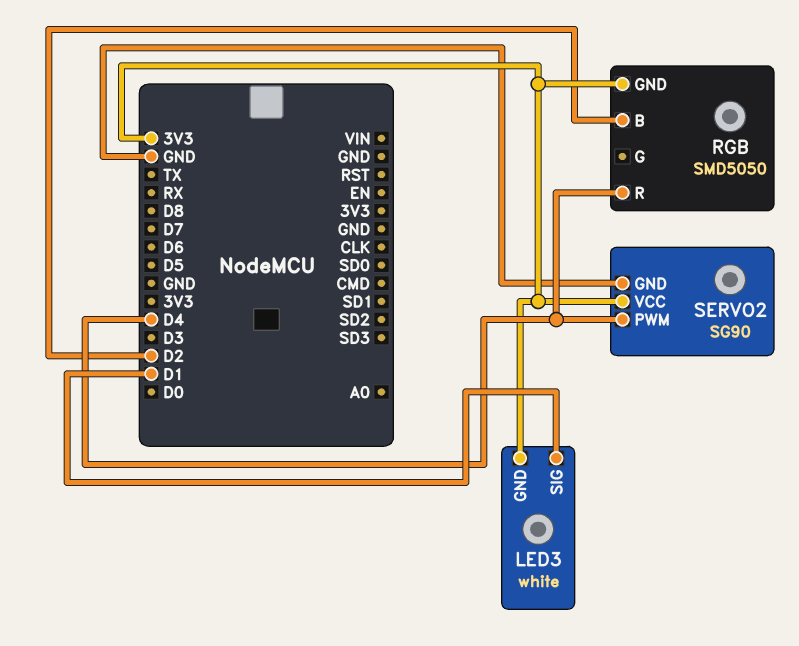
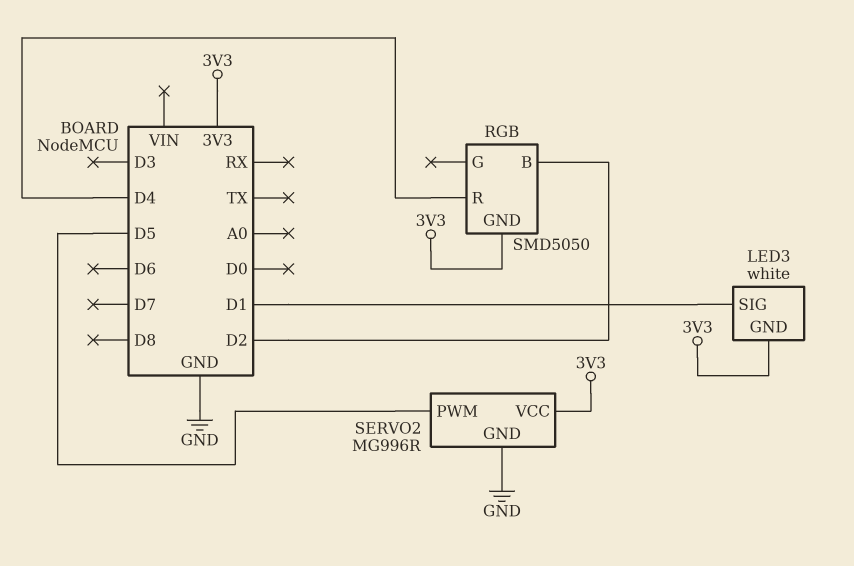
SERVO2: SG90 -> MG996R
SERVO2 pin PWM: D4 -> D5

